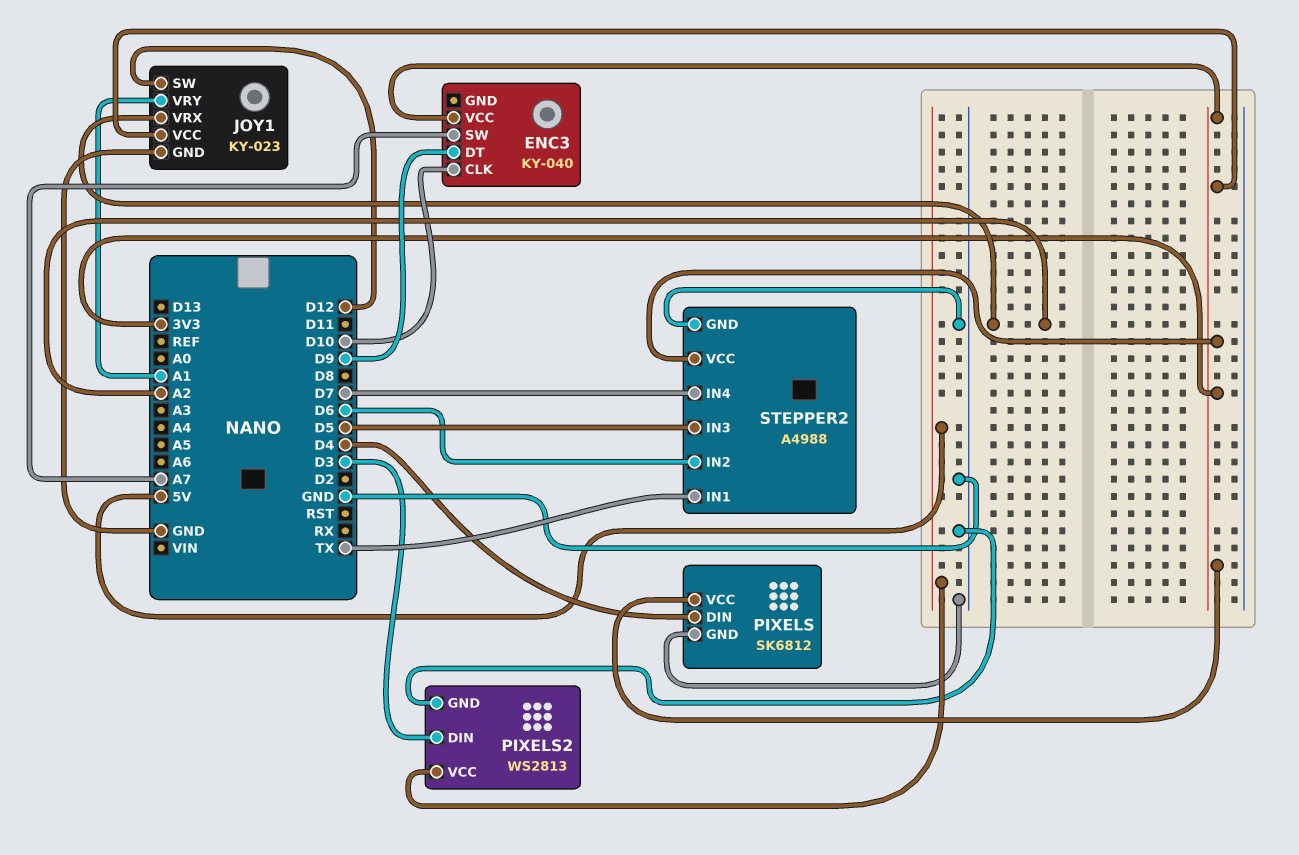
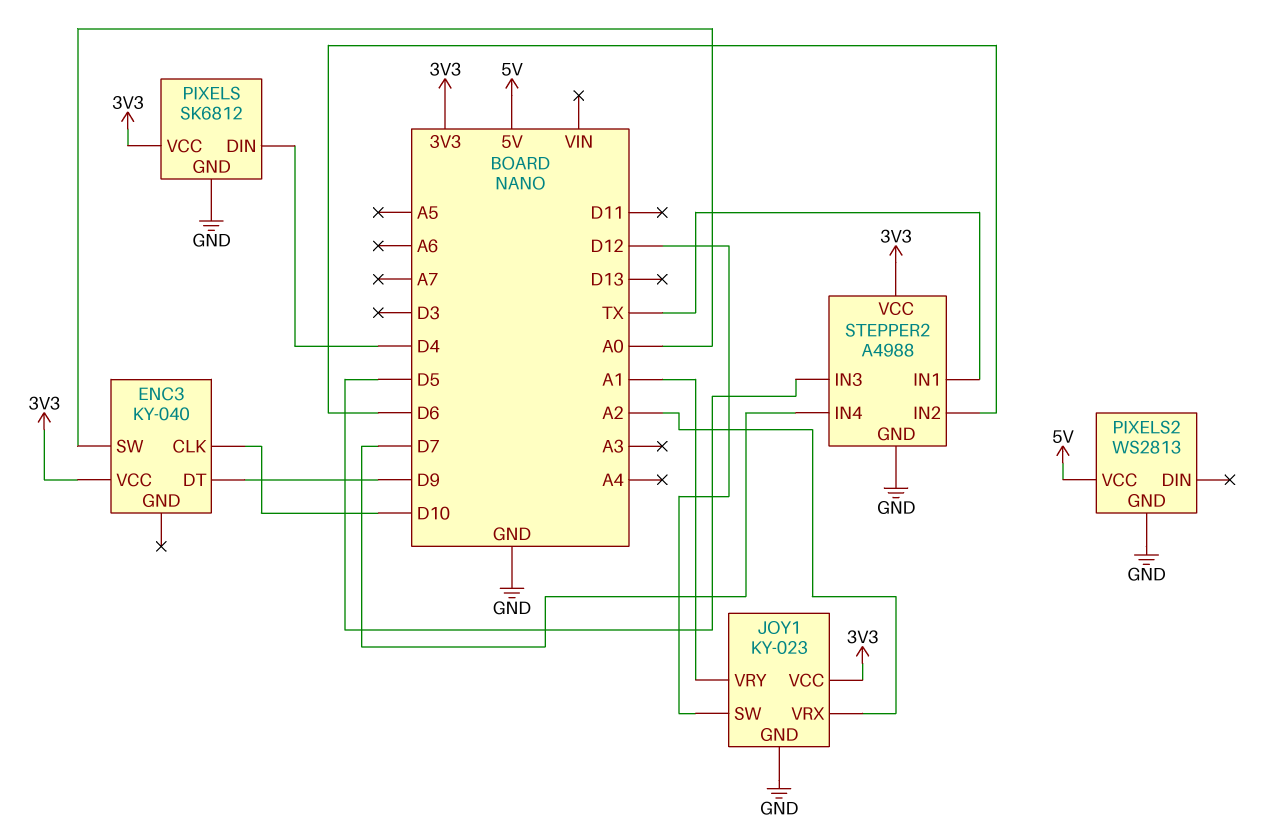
ENC3 pin SW: A7 -> A0
PIXELS2 pin DIN: D3 -> none

